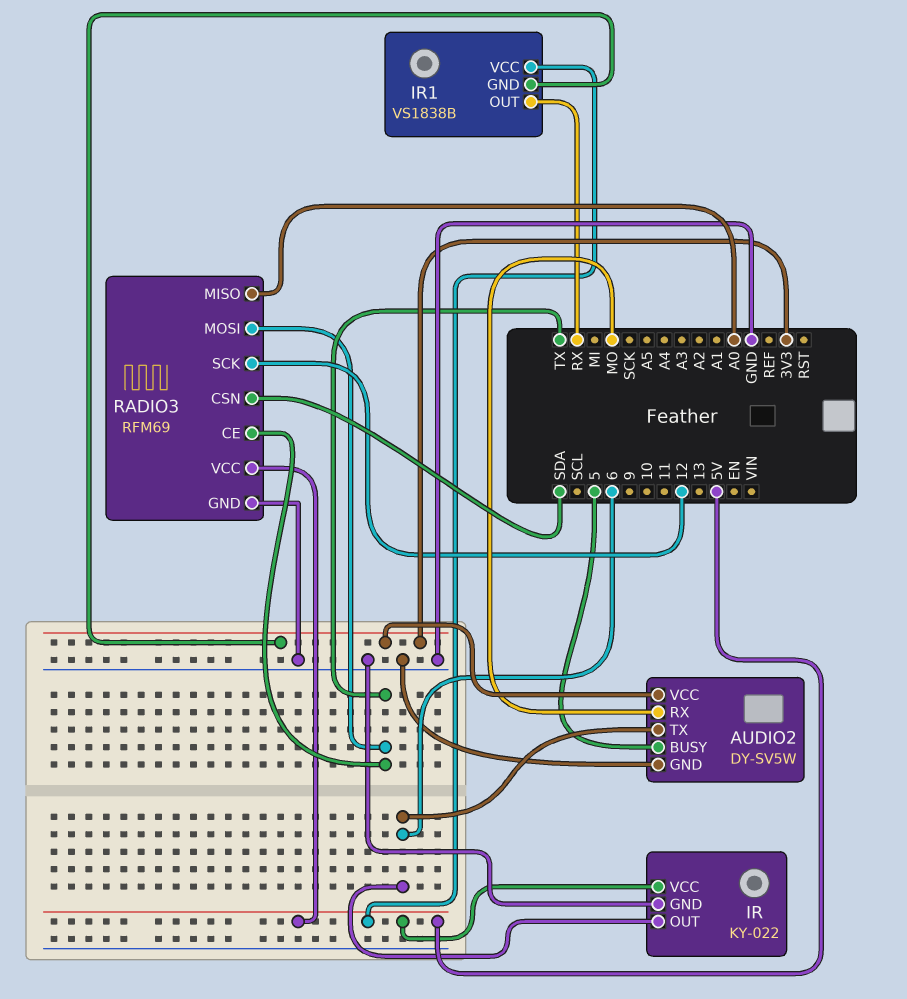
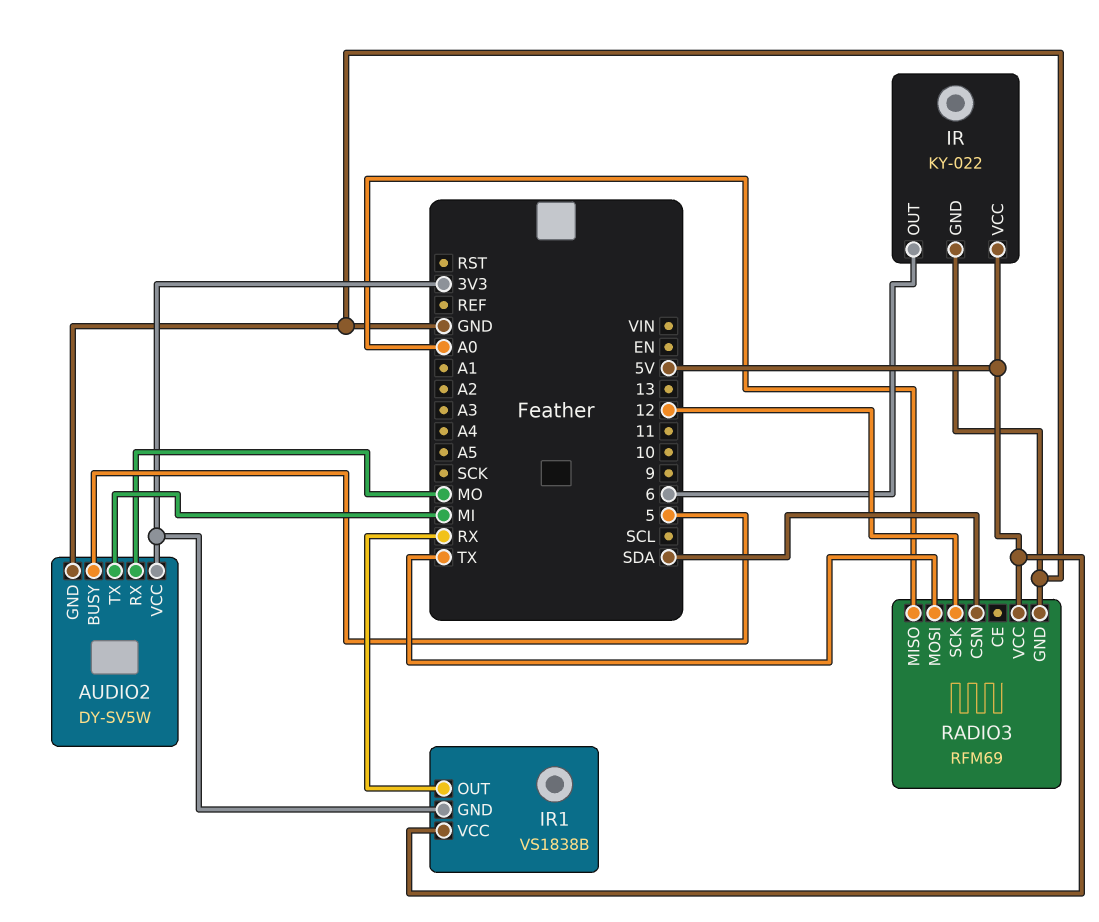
AUDIO2 pin TX: 6 -> MI
RADIO3 pin CE: TX -> none

